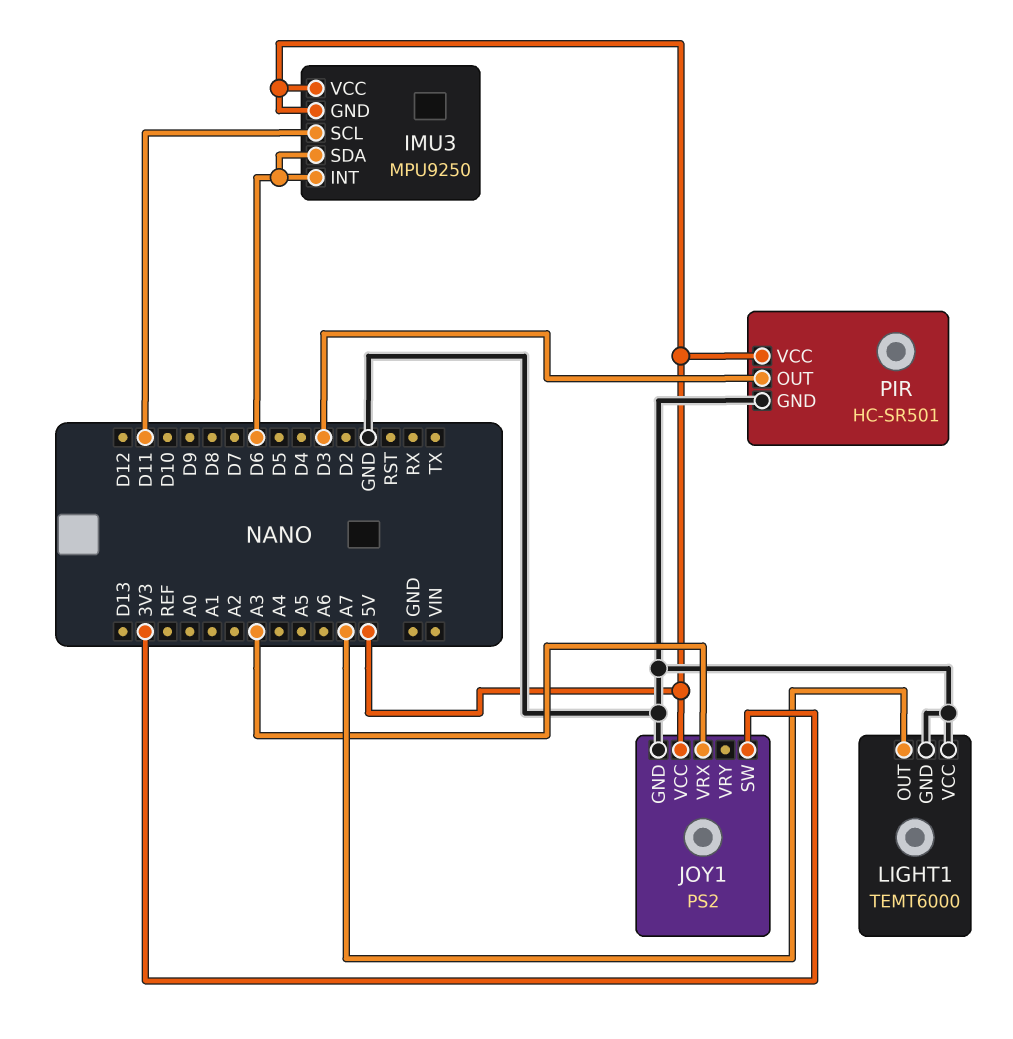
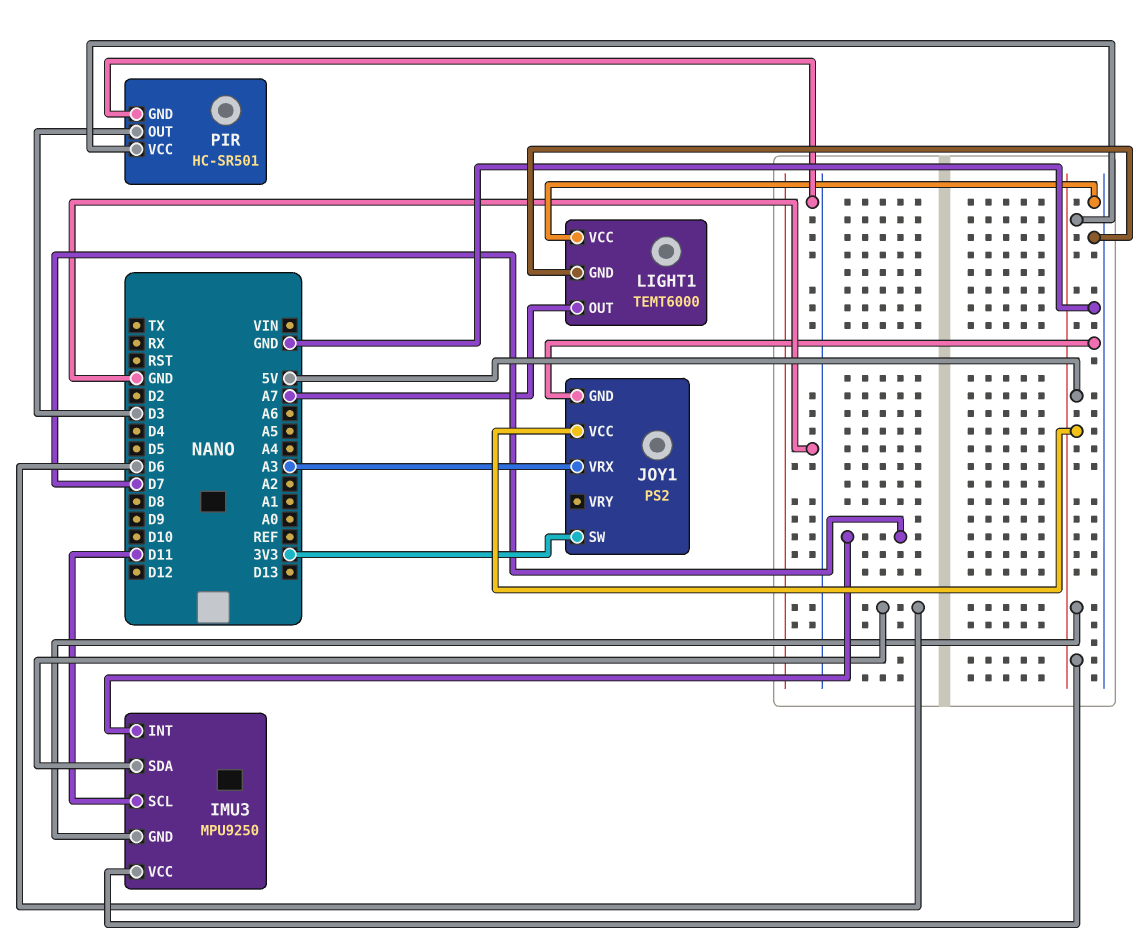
IMU3 pin INT: D6 -> D7

